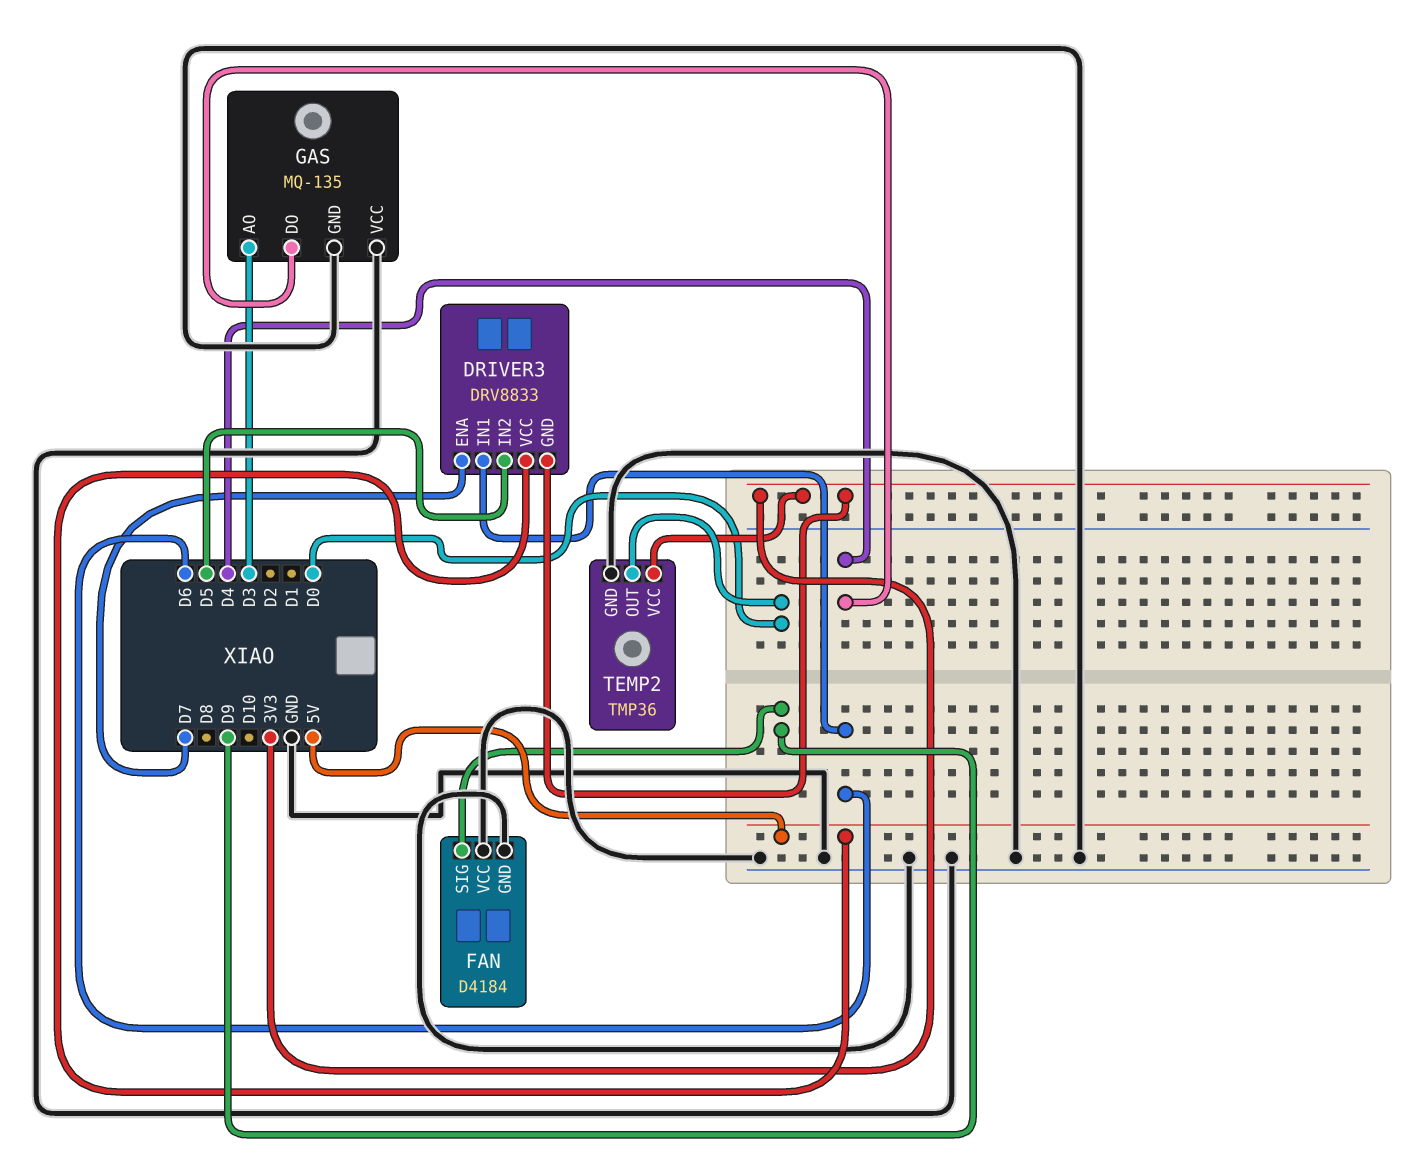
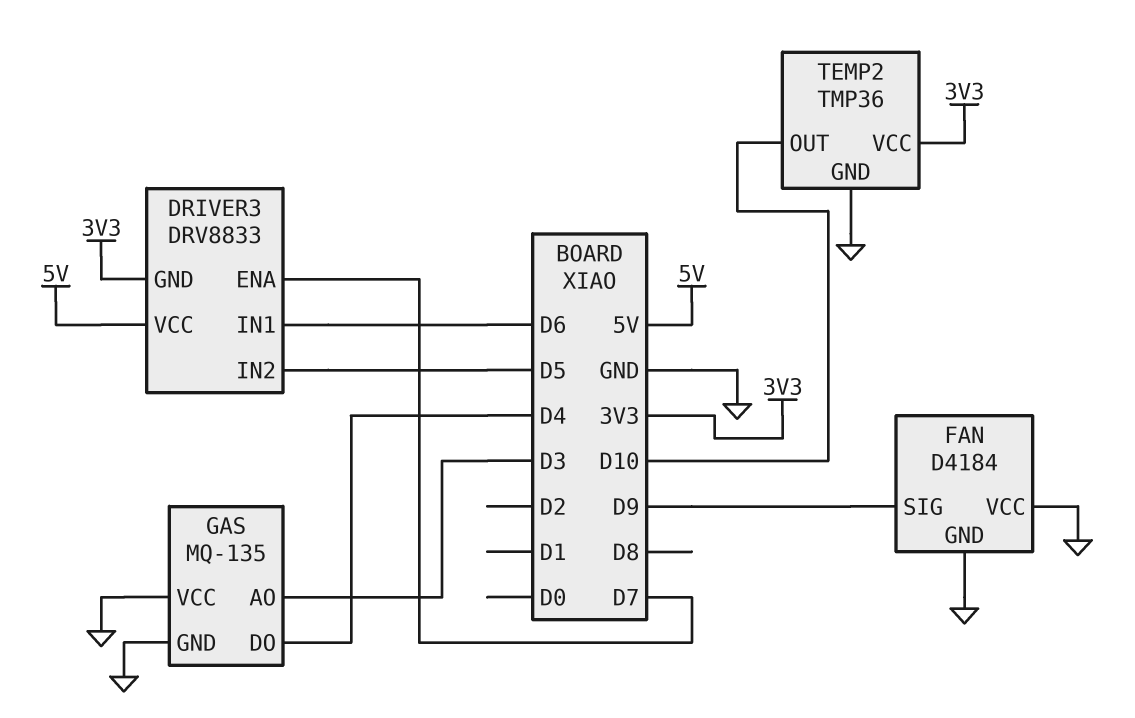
TEMP2 pin OUT: D0 -> D10

